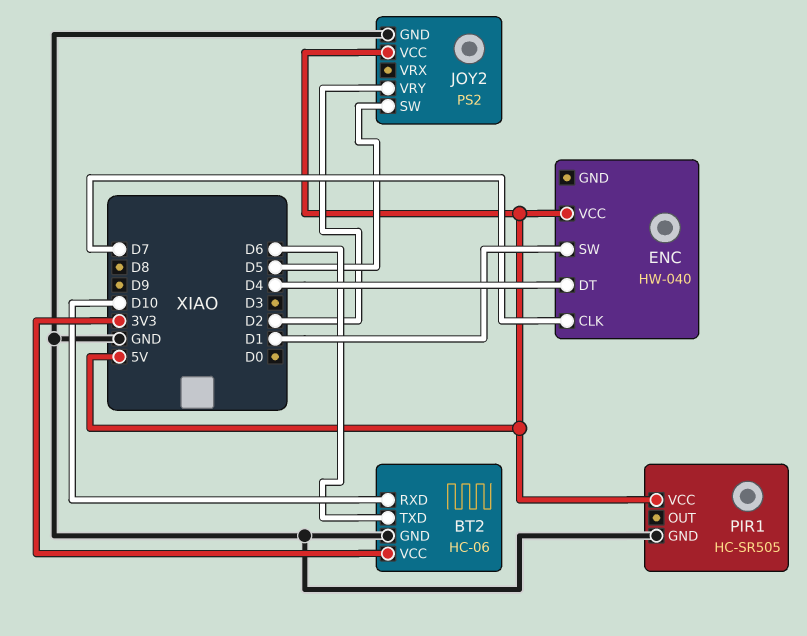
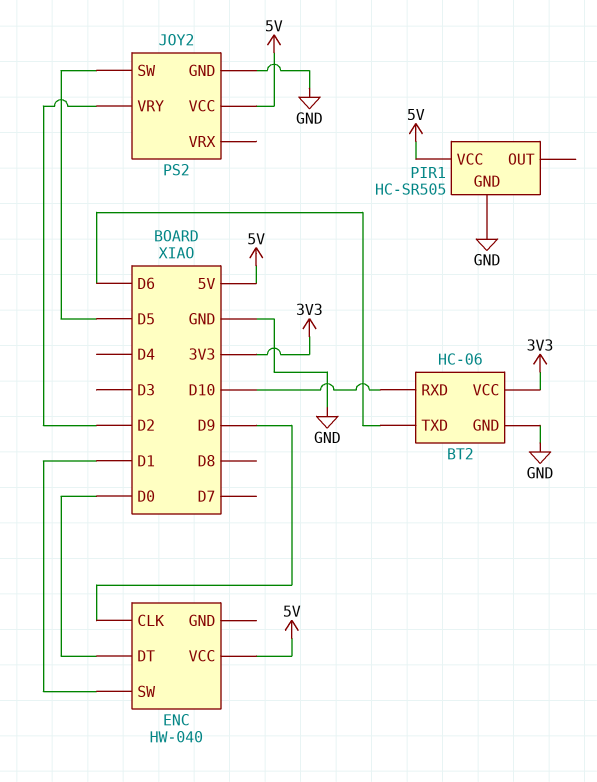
ENC pin CLK: D7 -> D9
ENC pin DT: D4 -> D0

